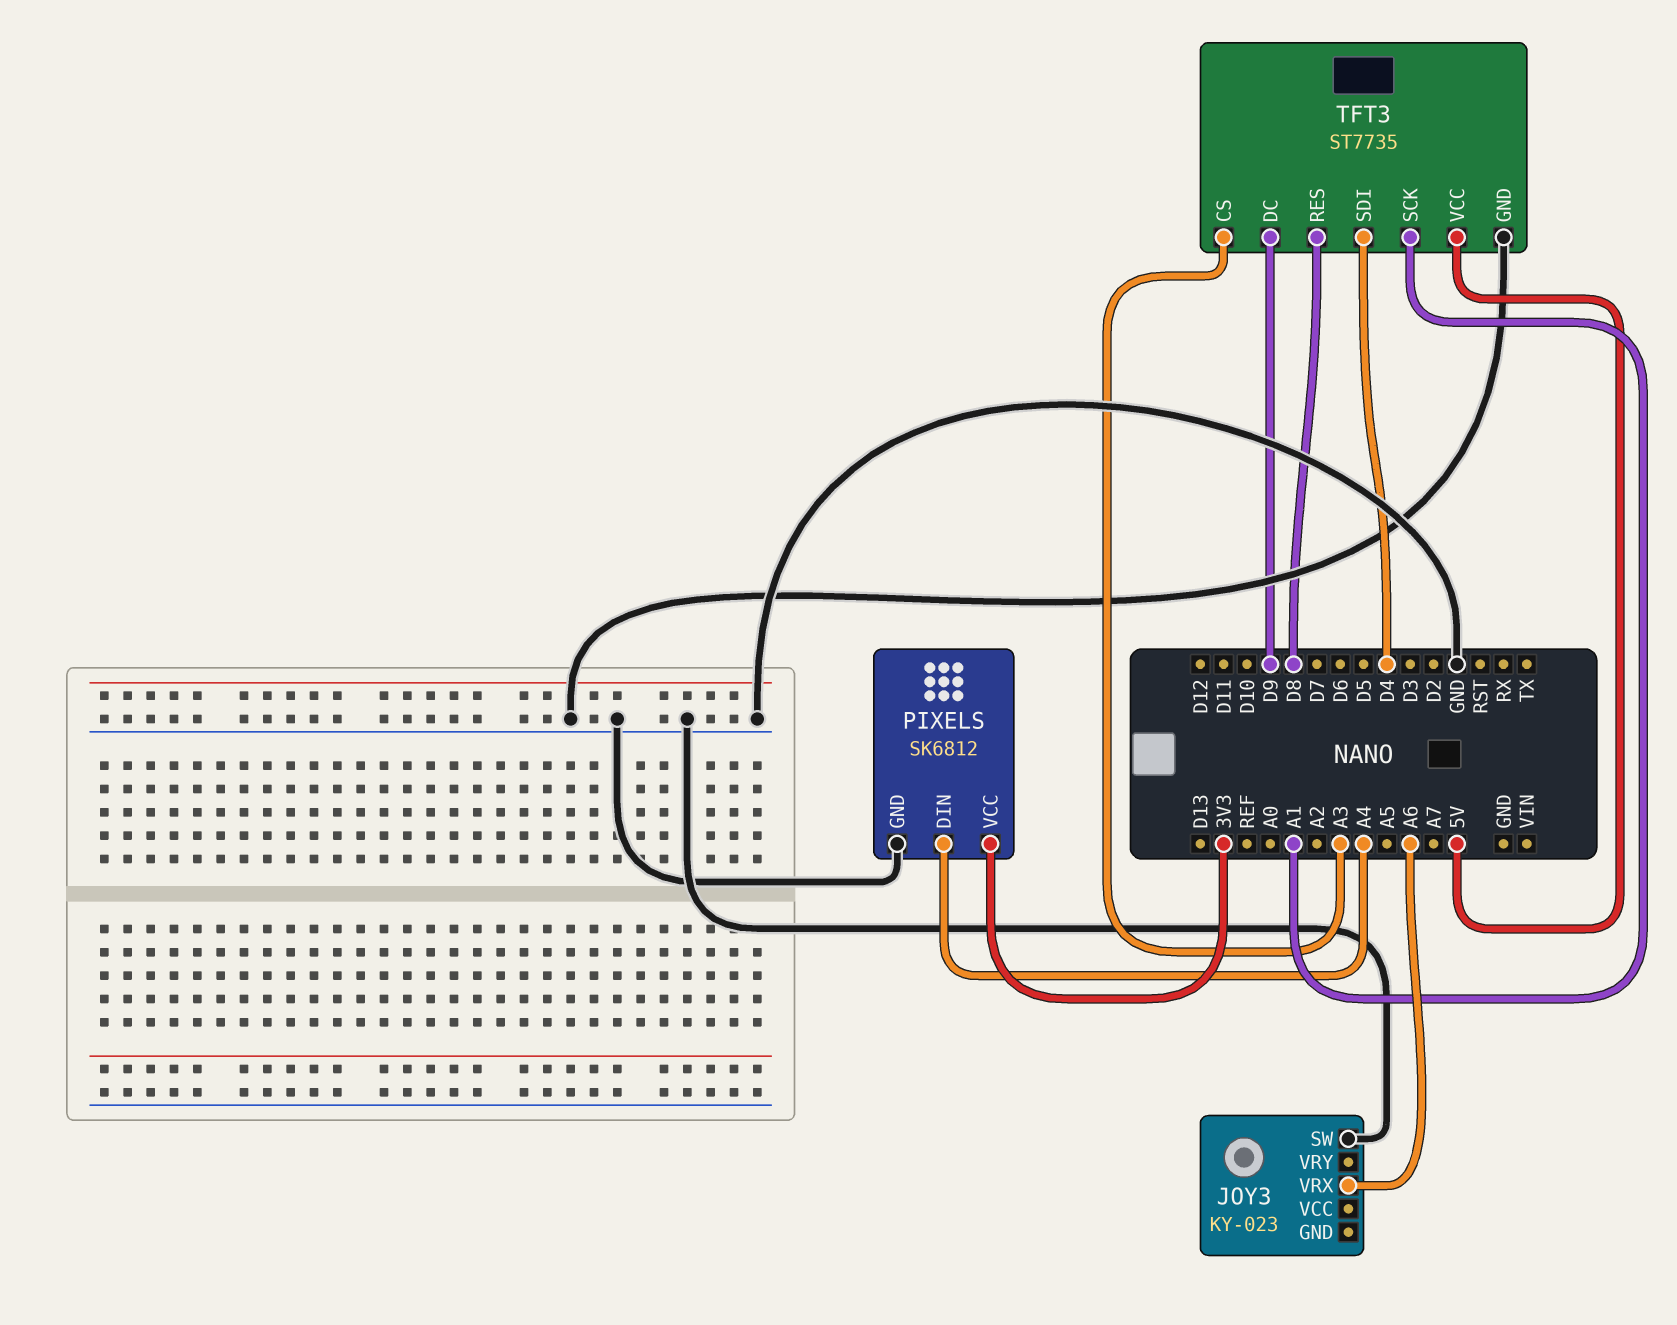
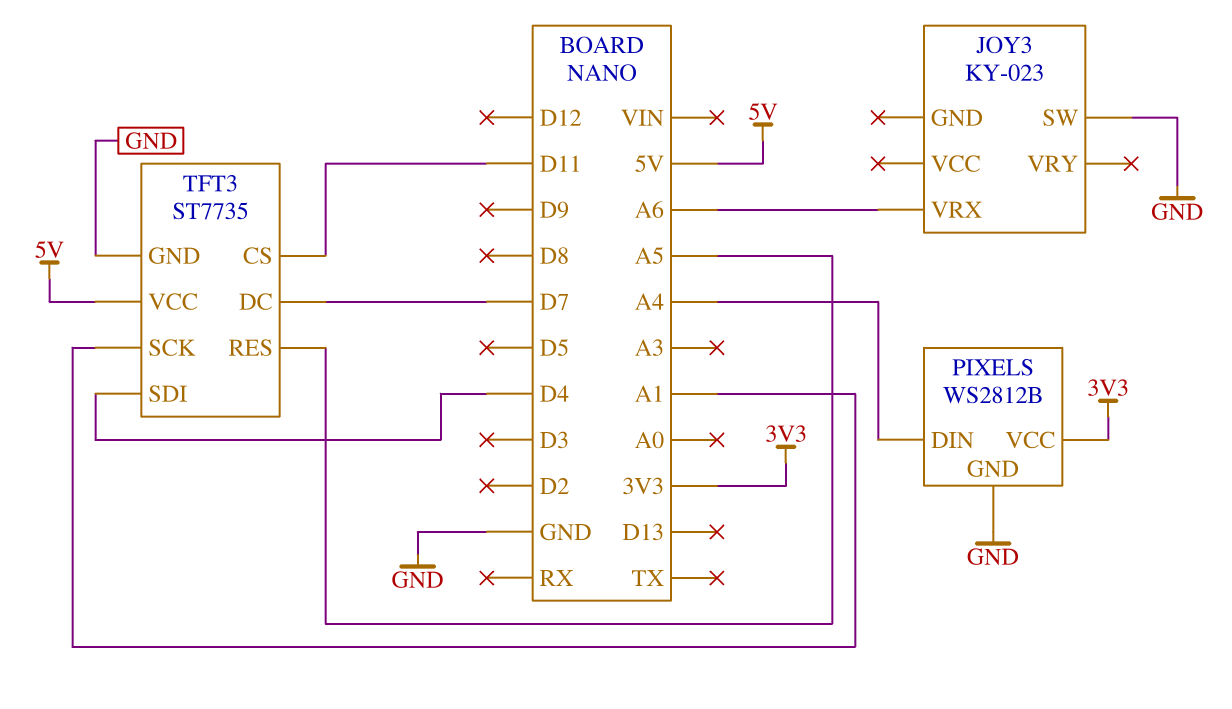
PIXELS: SK6812 -> WS2812B
TFT3 pin CS: A3 -> D11
TFT3 pin DC: D9 -> D7
TFT3 pin RES: D8 -> A5

